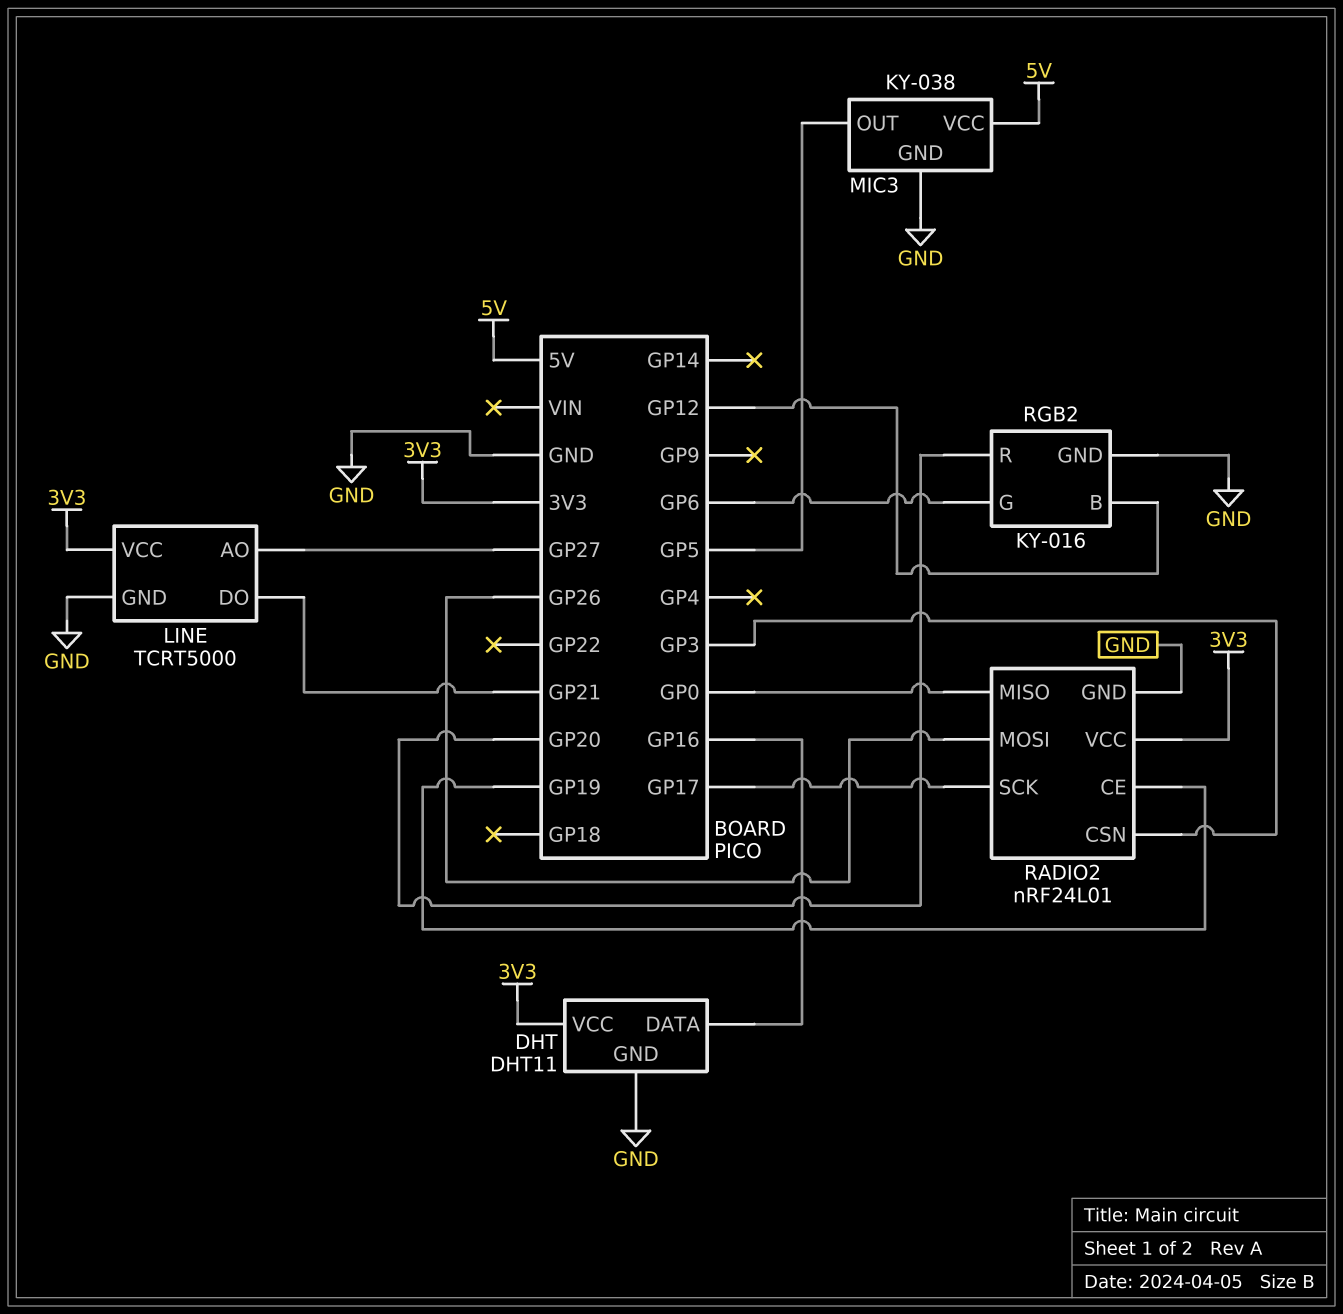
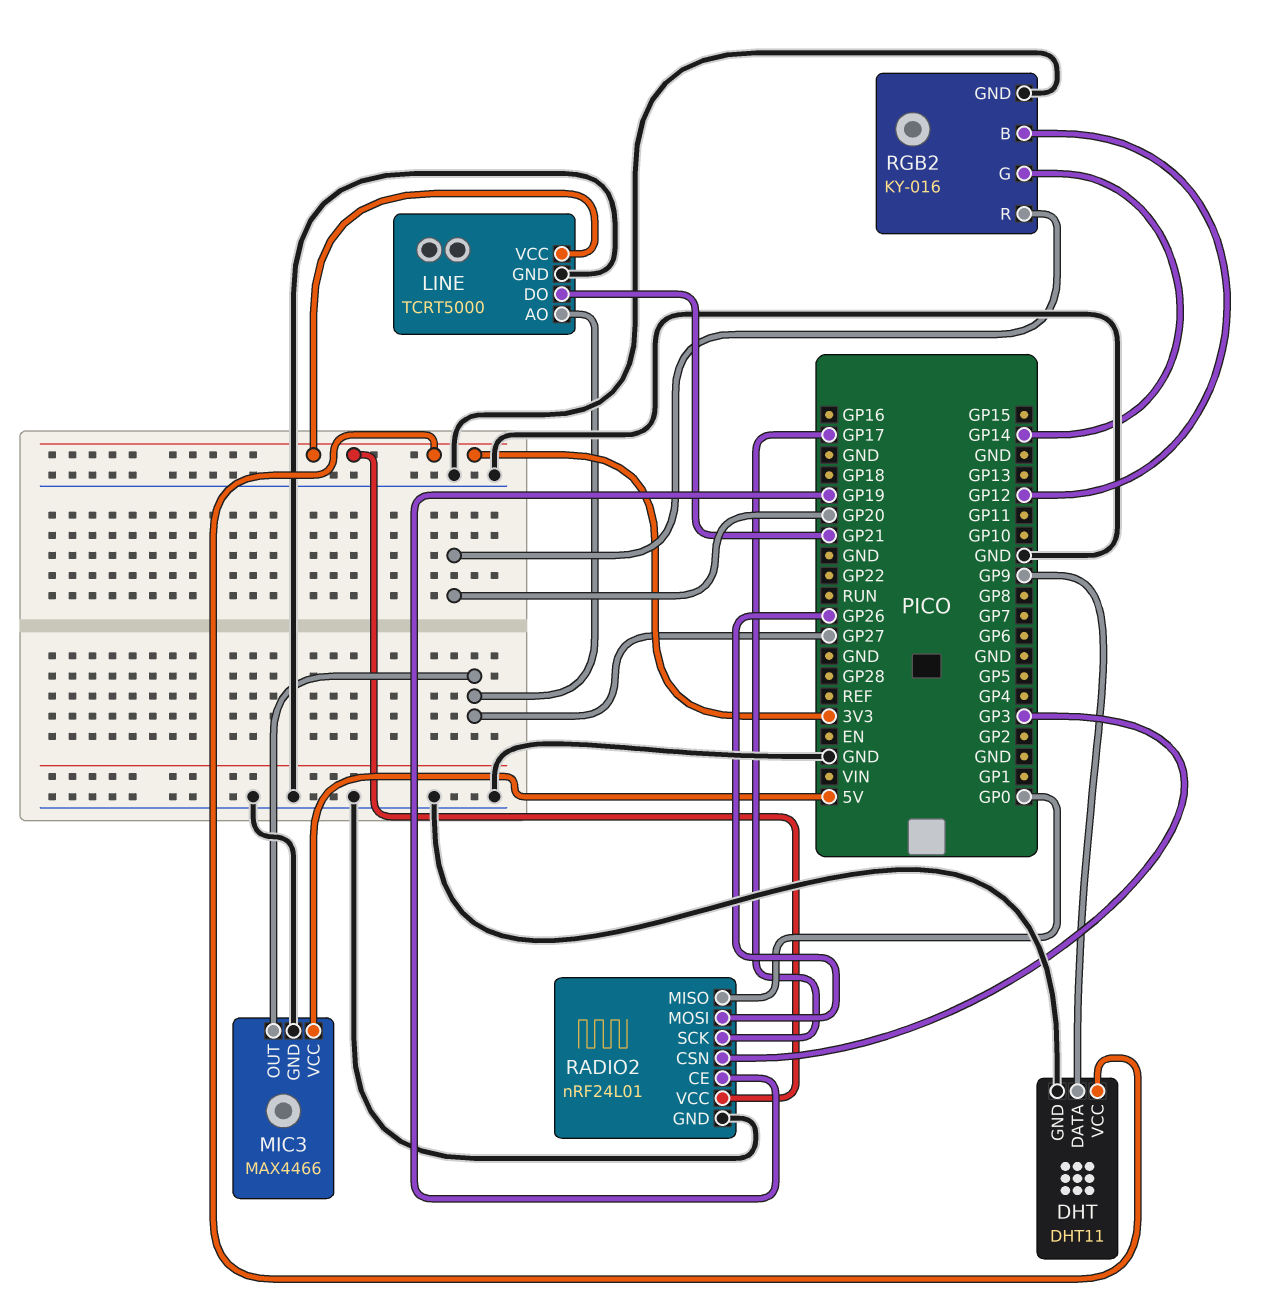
DHT pin DATA: GP16 -> GP9
MIC3: KY-038 -> MAX4466
MIC3 pin OUT: GP5 -> GP27
RGB2 pin G: GP6 -> GP14

